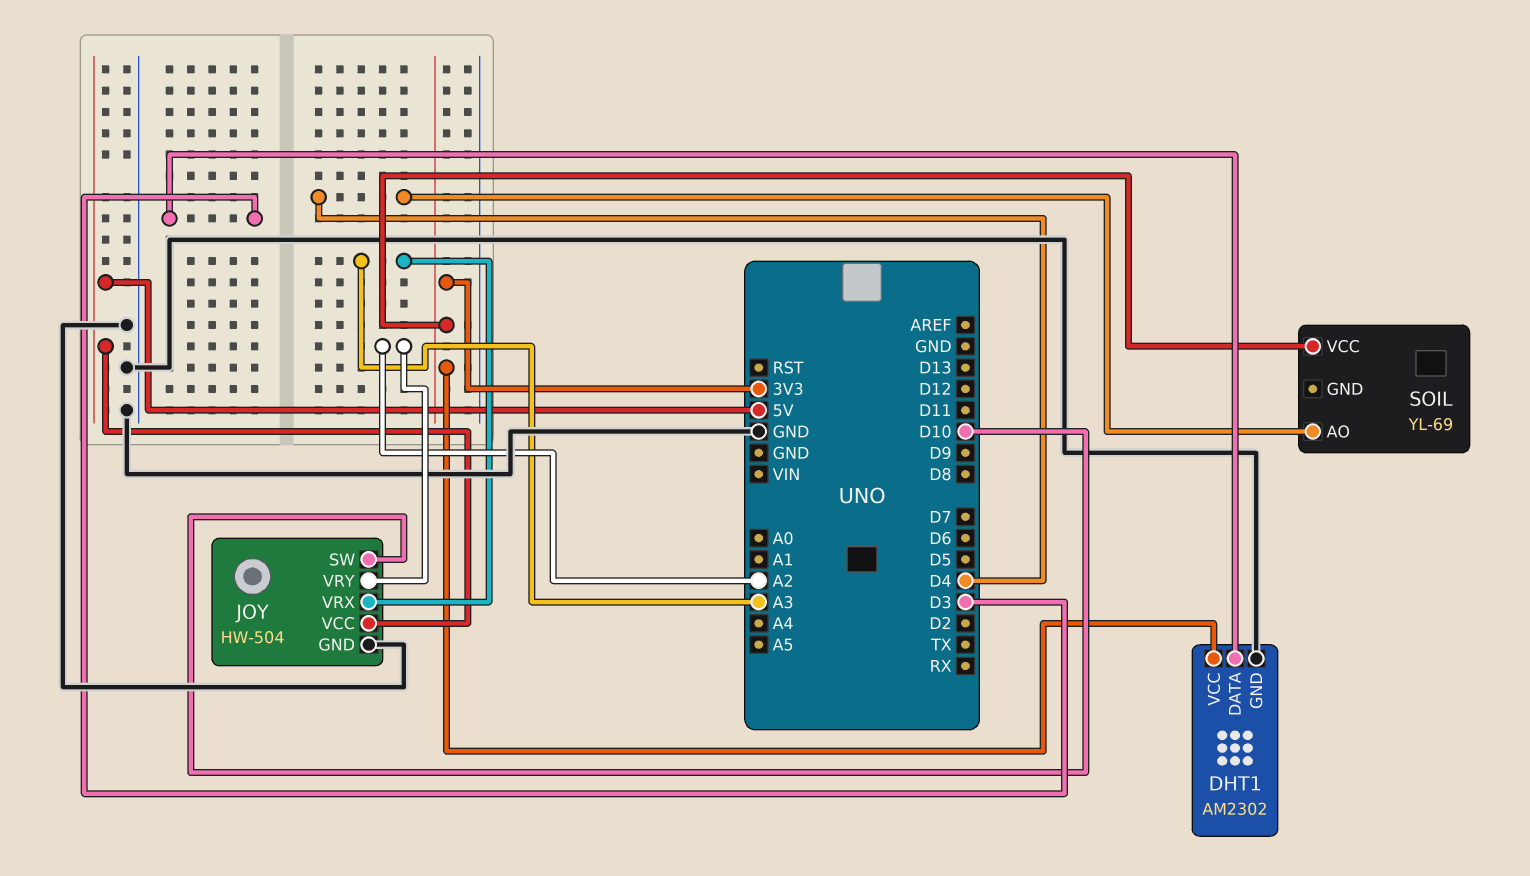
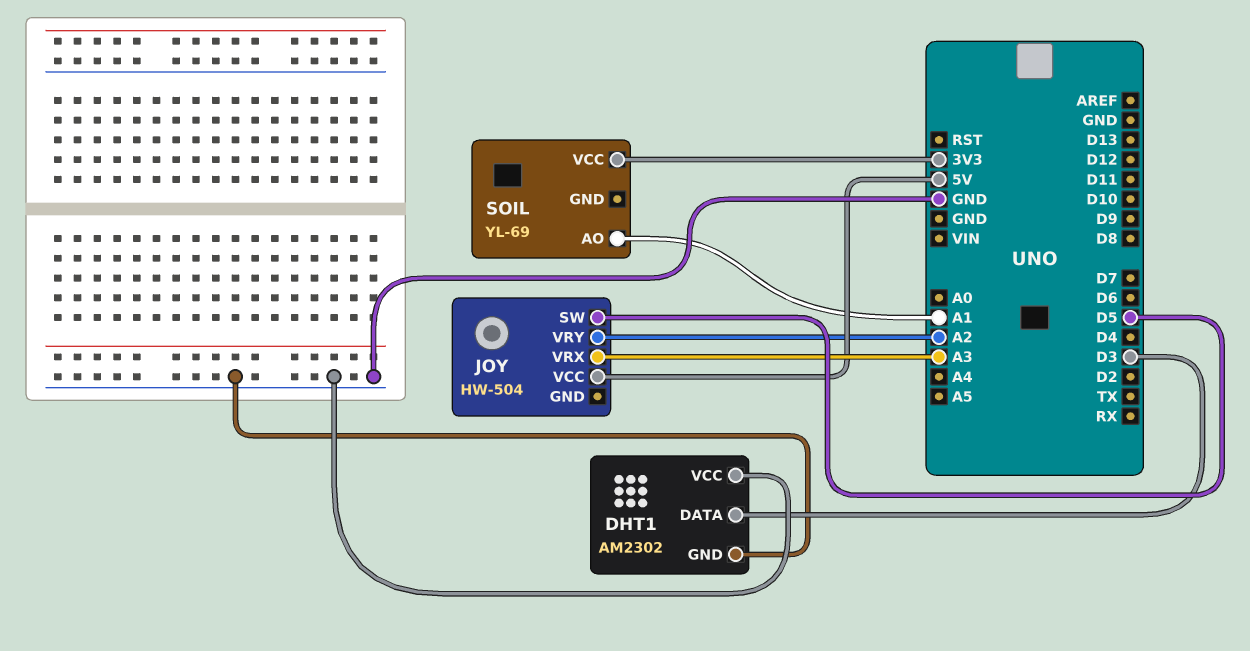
DHT1 pin VCC: 3V3 -> GND
JOY pin GND: GND -> none
JOY pin SW: D10 -> D5
SOIL pin AO: D4 -> A1

